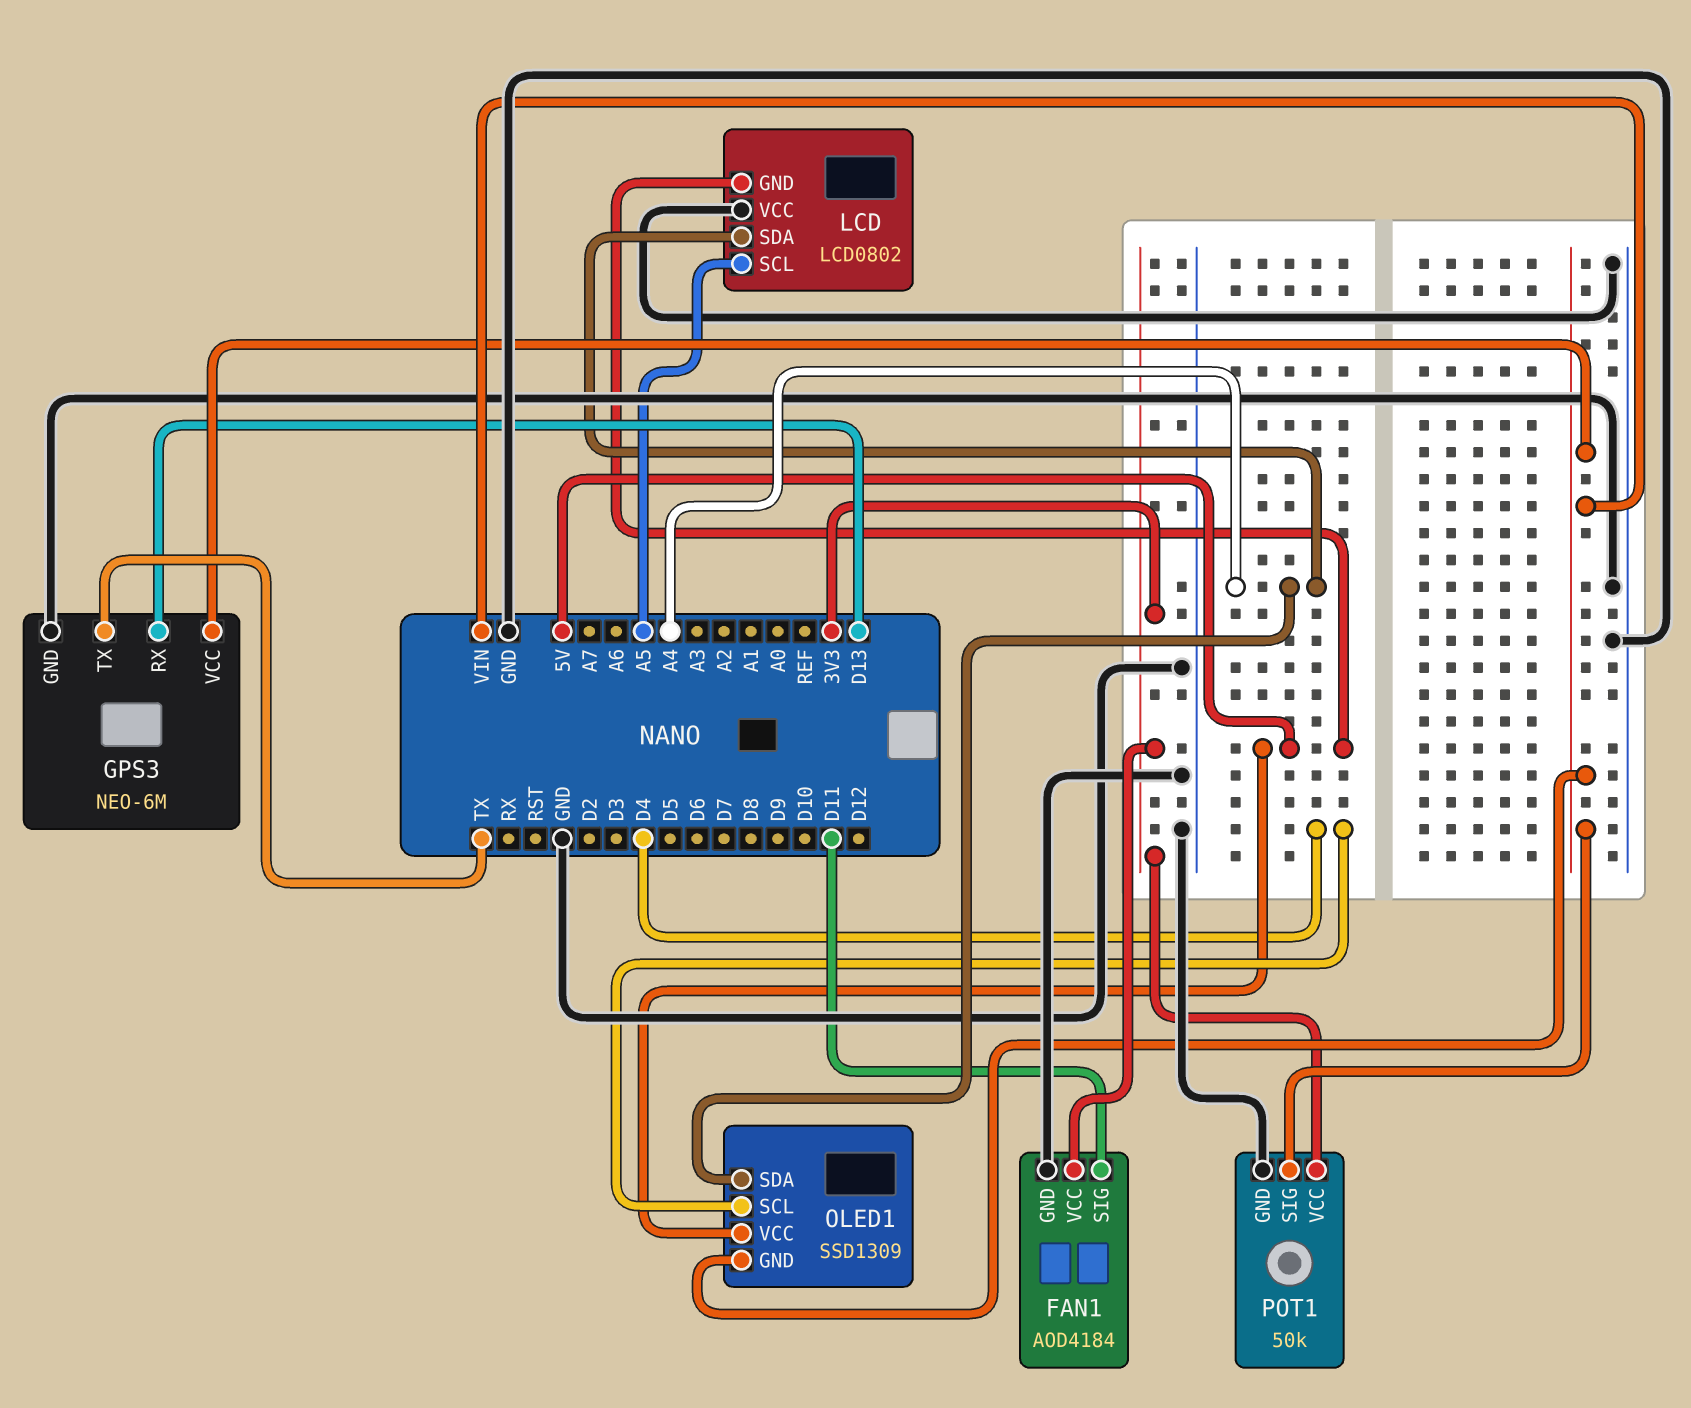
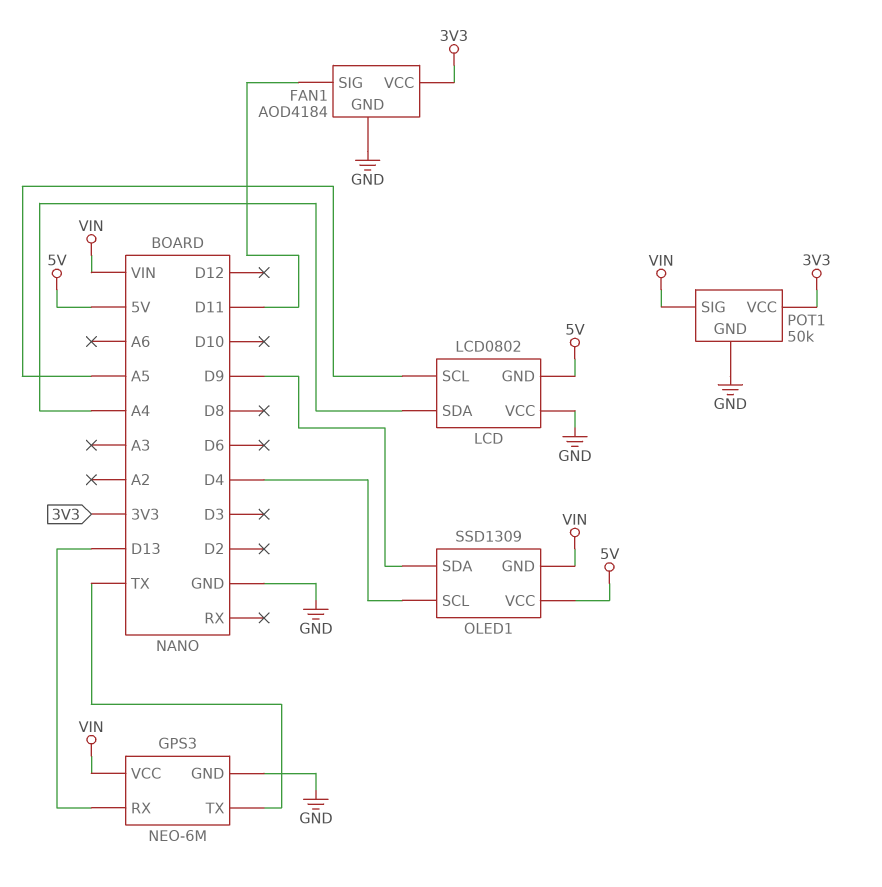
OLED1 pin SDA: A4 -> D9

